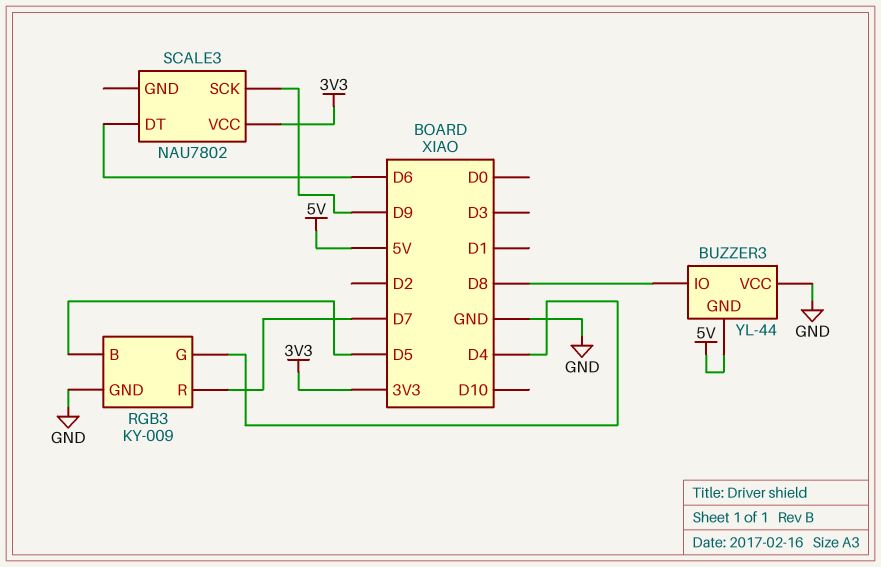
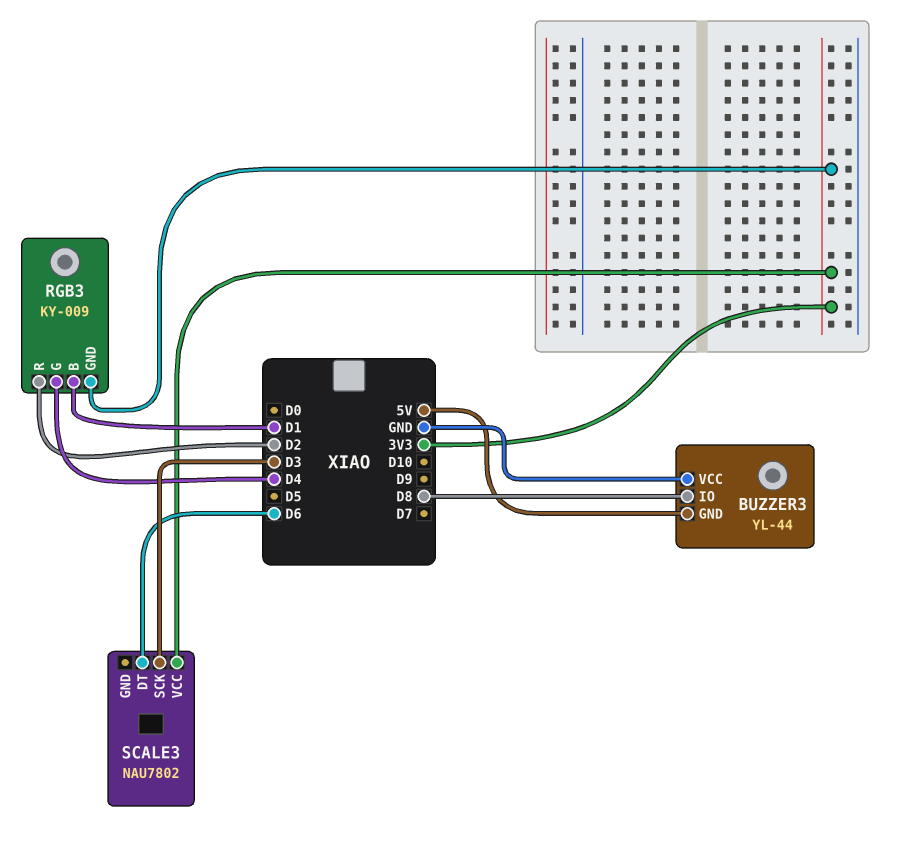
RGB3 pin B: D5 -> D1
RGB3 pin GND: GND -> 3V3
RGB3 pin R: D7 -> D2
SCALE3 pin SCK: D9 -> D3

